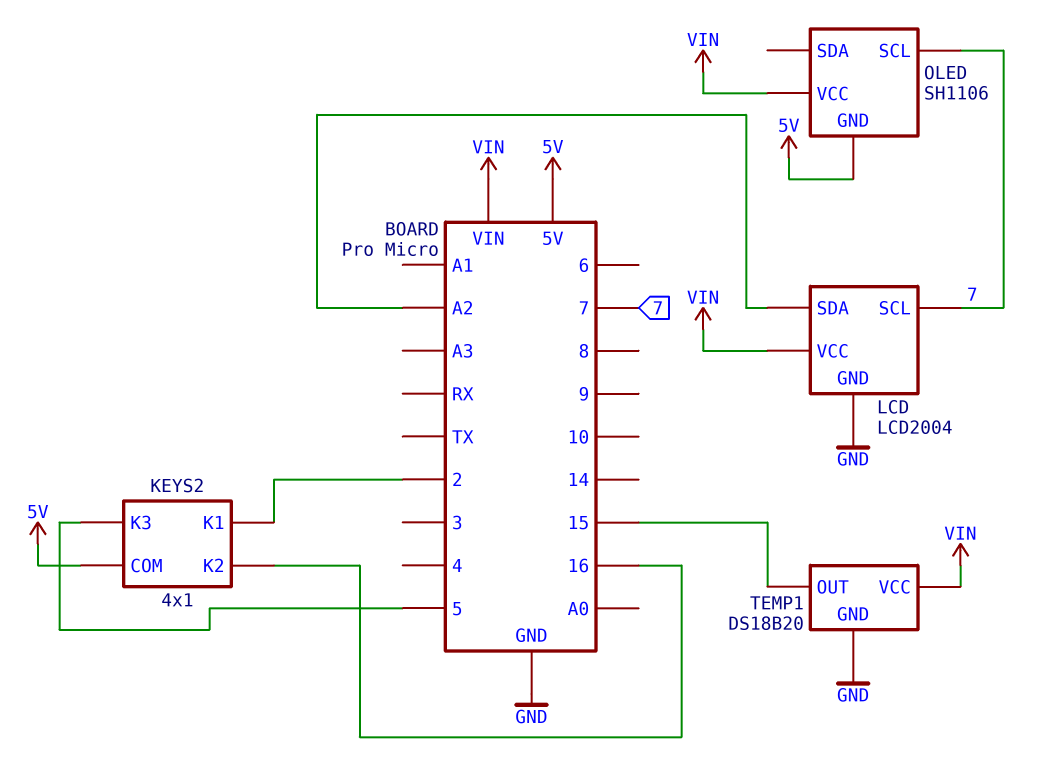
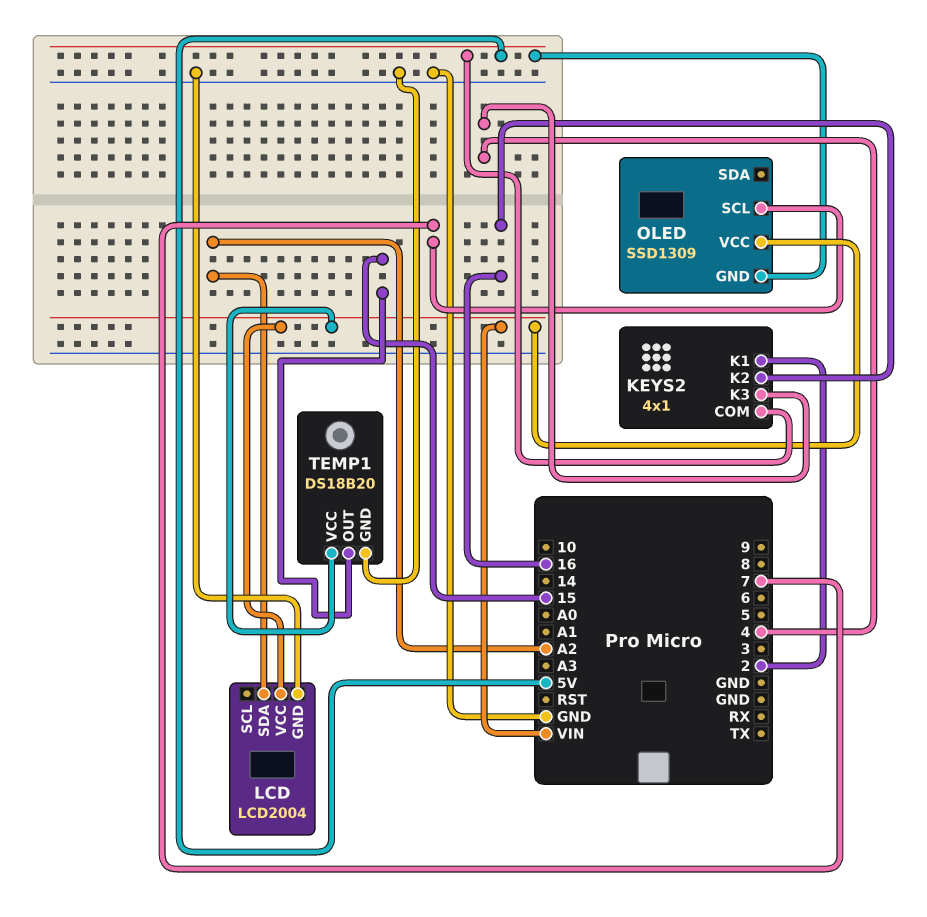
KEYS2 pin K3: 5 -> 4
LCD pin SCL: 7 -> none
OLED: SH1106 -> SSD1309

